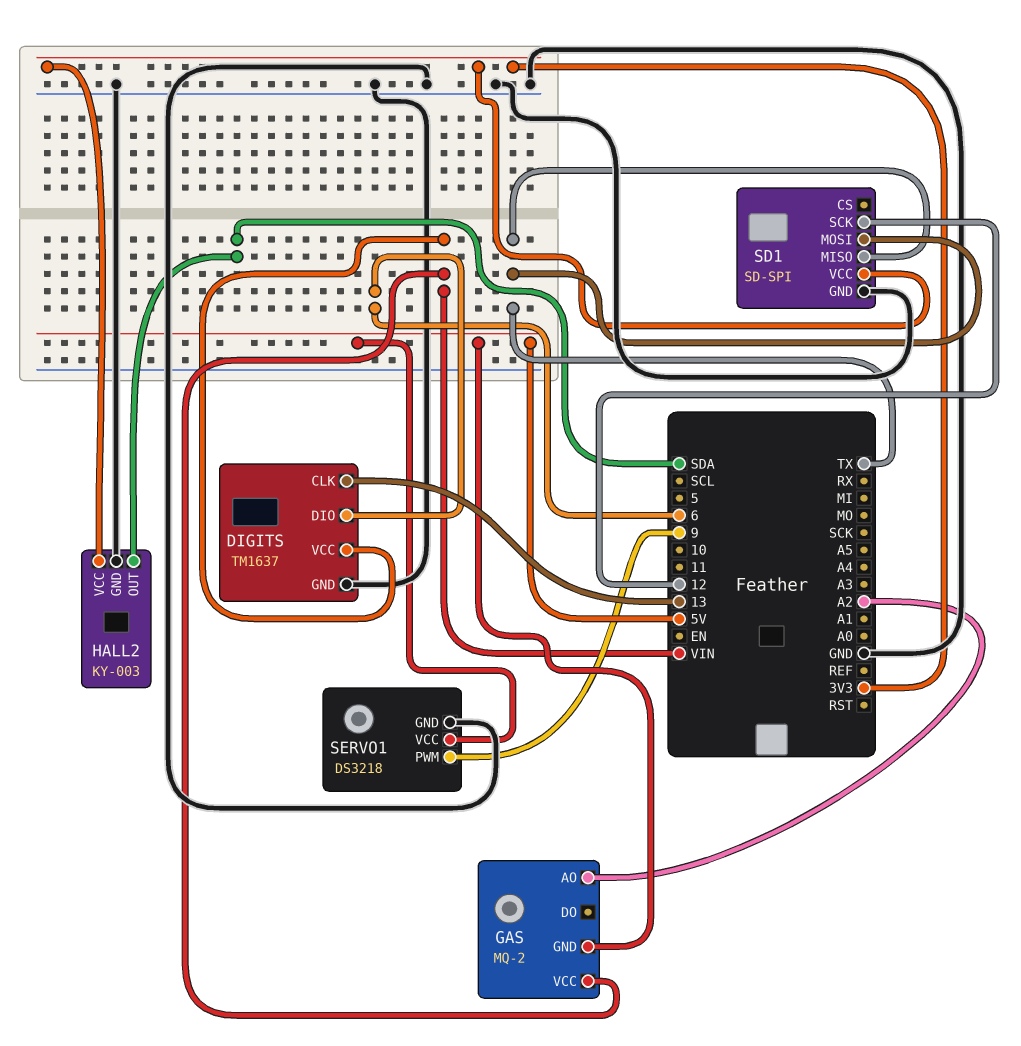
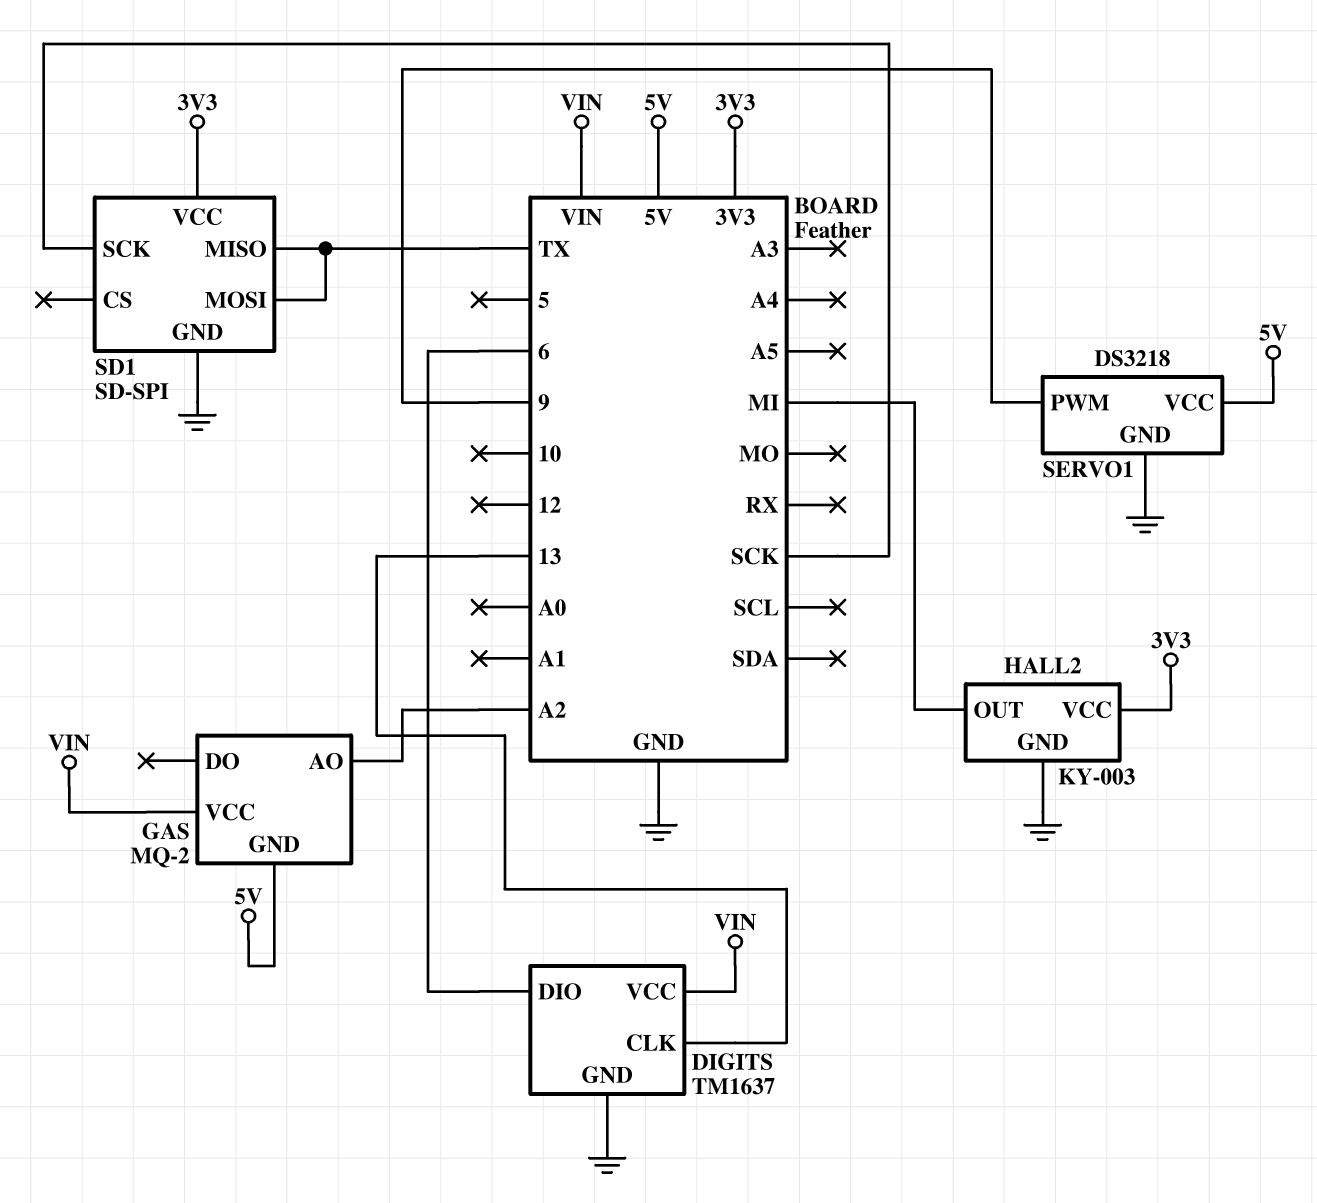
HALL2 pin OUT: SDA -> MI
SD1 pin SCK: 12 -> SCK

